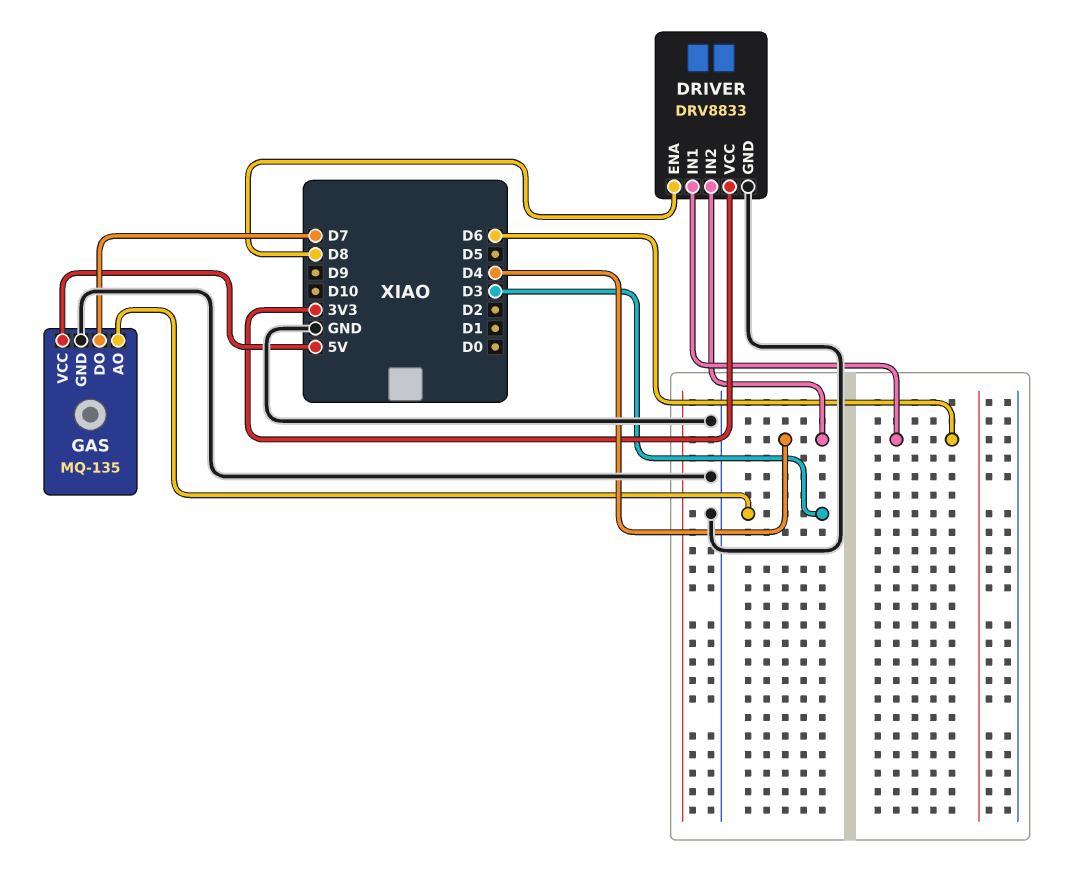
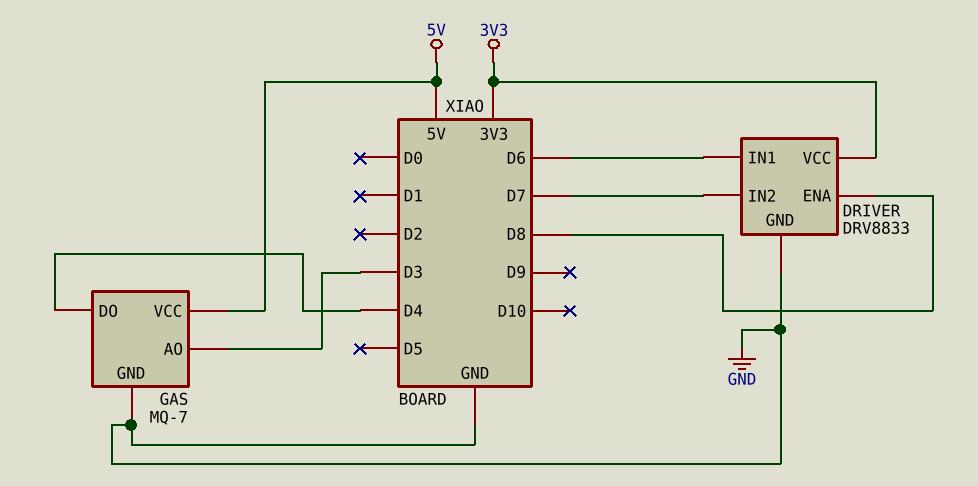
DRIVER pin IN2: D4 -> D7
GAS: MQ-135 -> MQ-7
GAS pin DO: D7 -> D4

